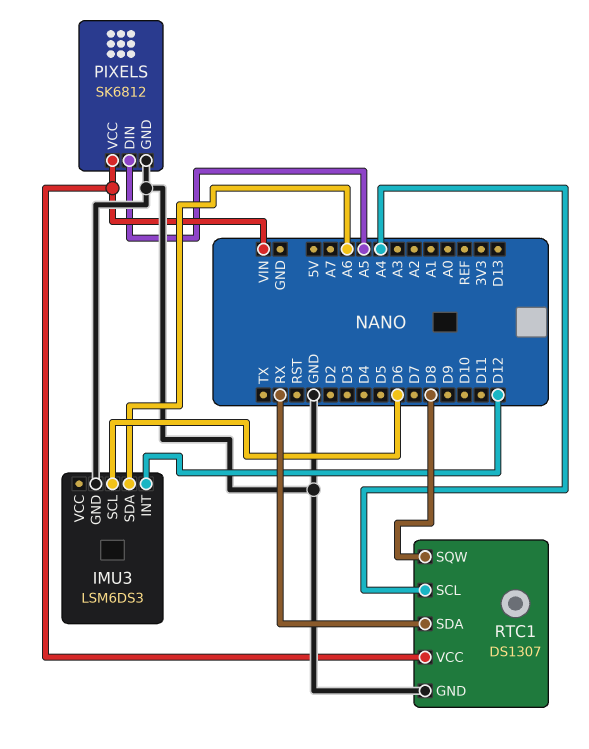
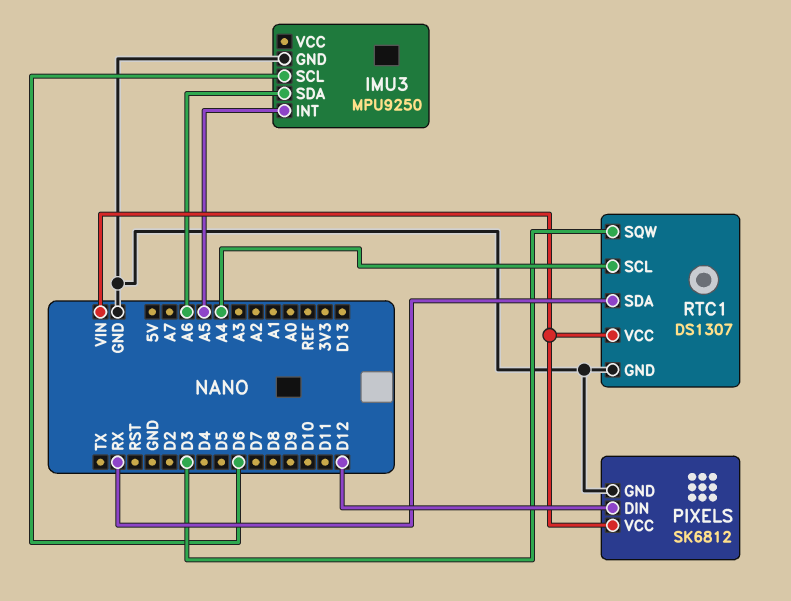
IMU3: LSM6DS3 -> MPU9250
IMU3 pin INT: D12 -> A5
PIXELS pin DIN: A5 -> D12
RTC1 pin SQW: D8 -> D3

